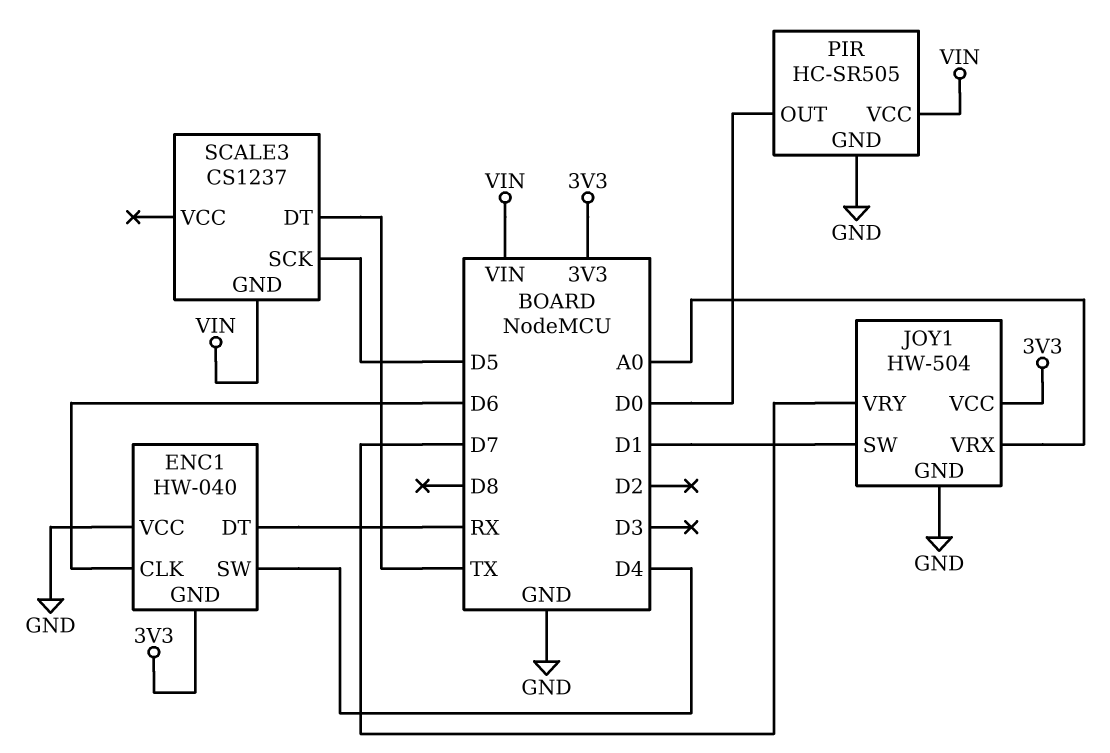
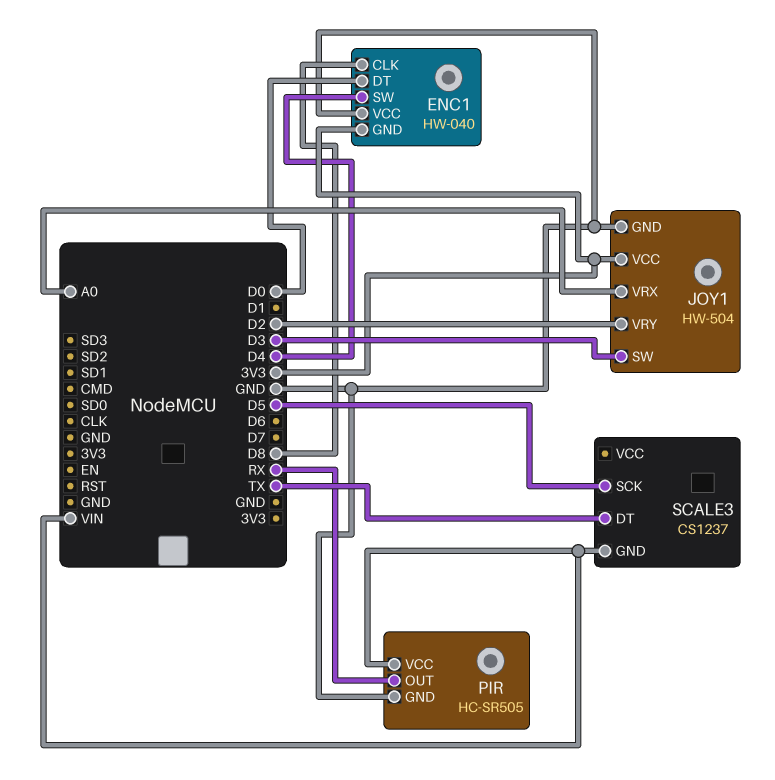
ENC1 pin CLK: D6 -> D8
ENC1 pin DT: RX -> D0
JOY1 pin SW: D1 -> D3
JOY1 pin VRY: D7 -> D2
PIR pin OUT: D0 -> RX

